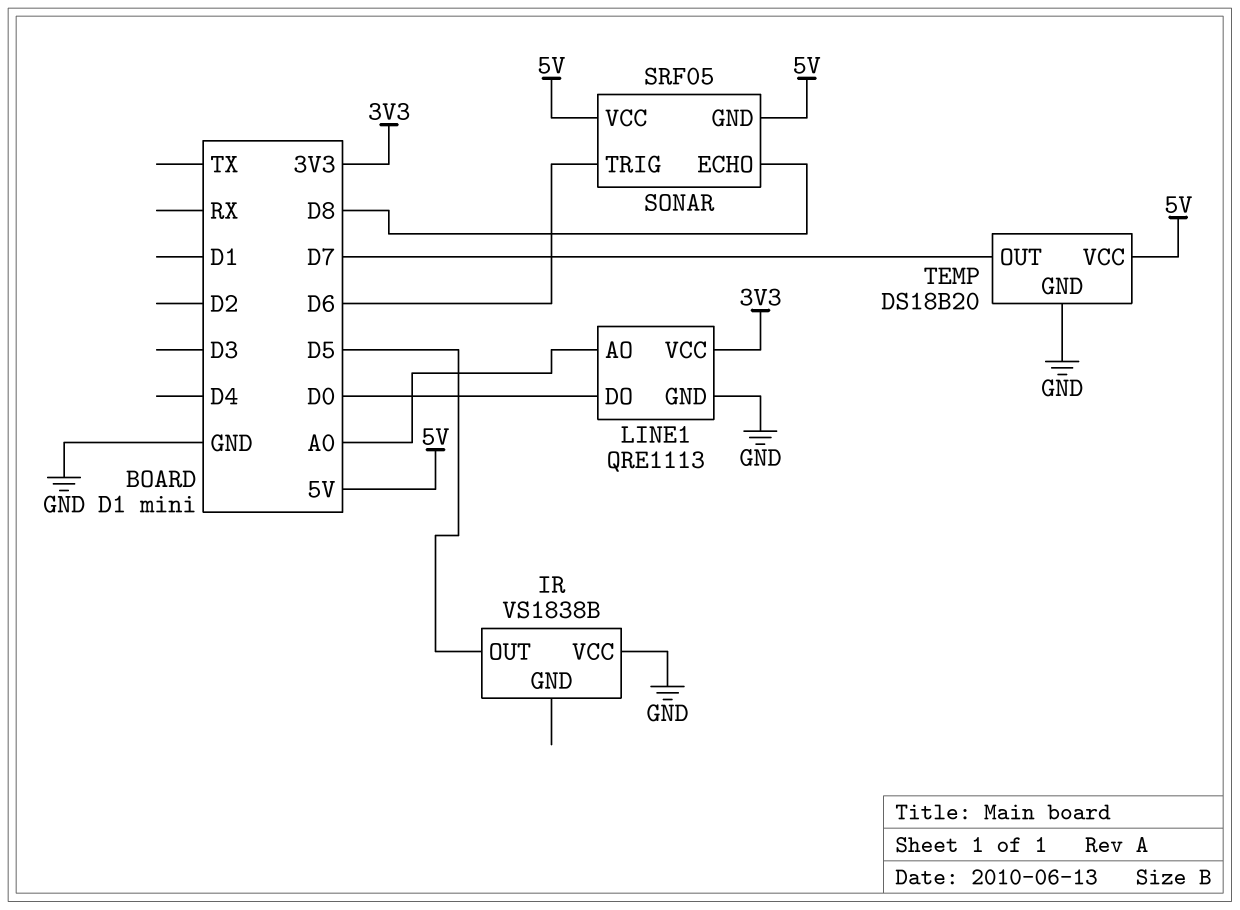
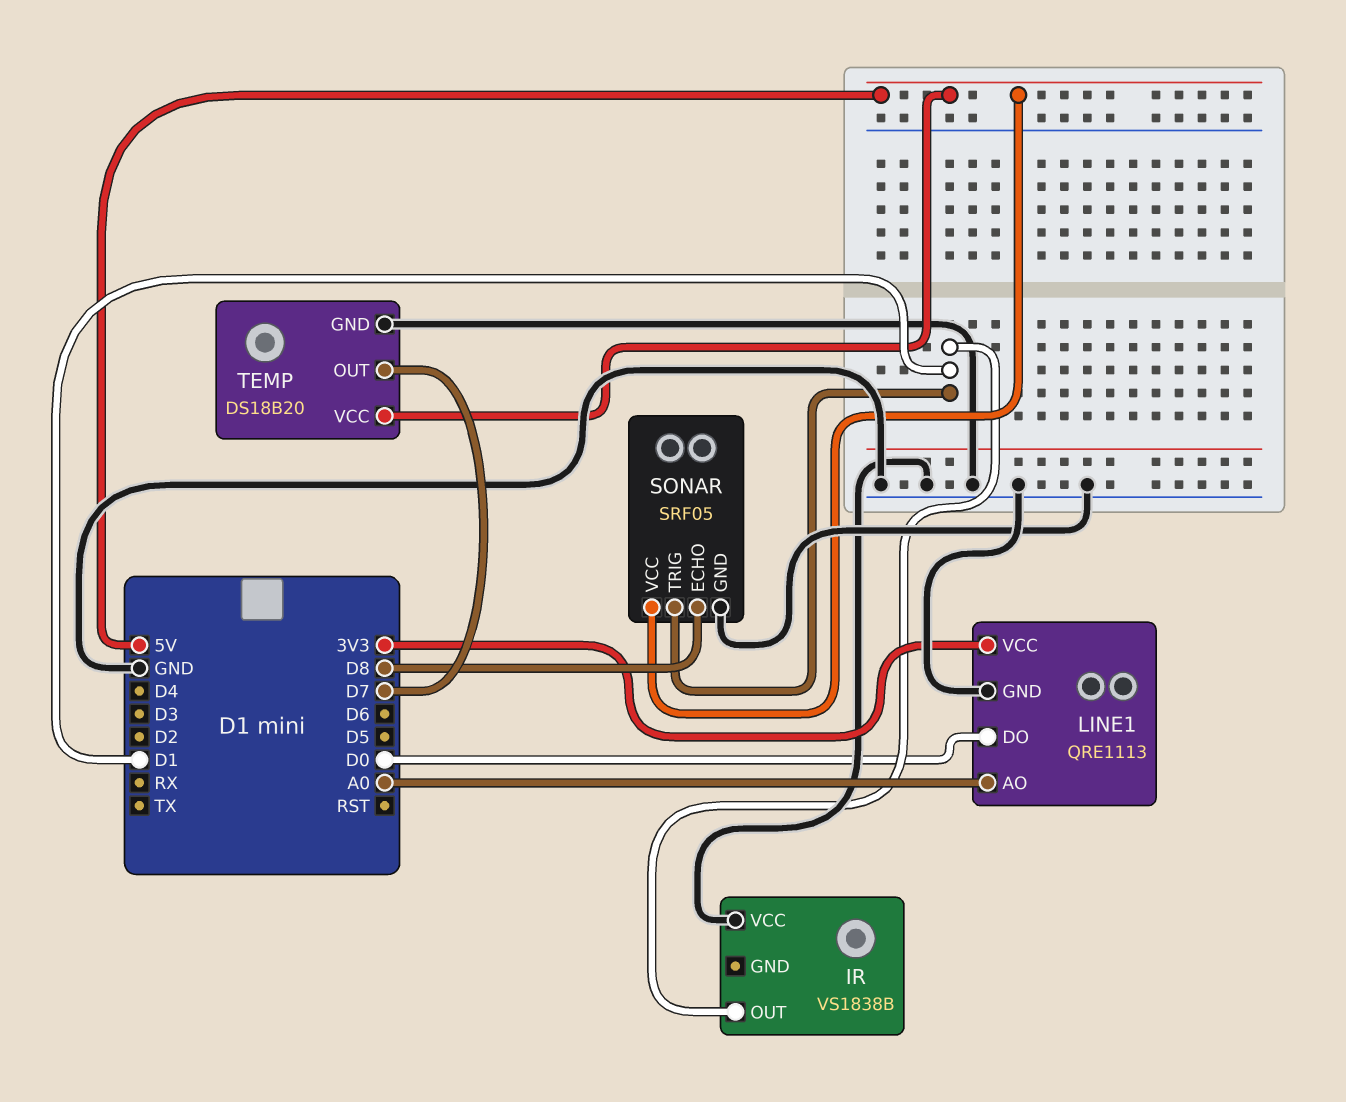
IR pin OUT: D5 -> D1
SONAR pin GND: 5V -> GND
SONAR pin TRIG: D6 -> D1

